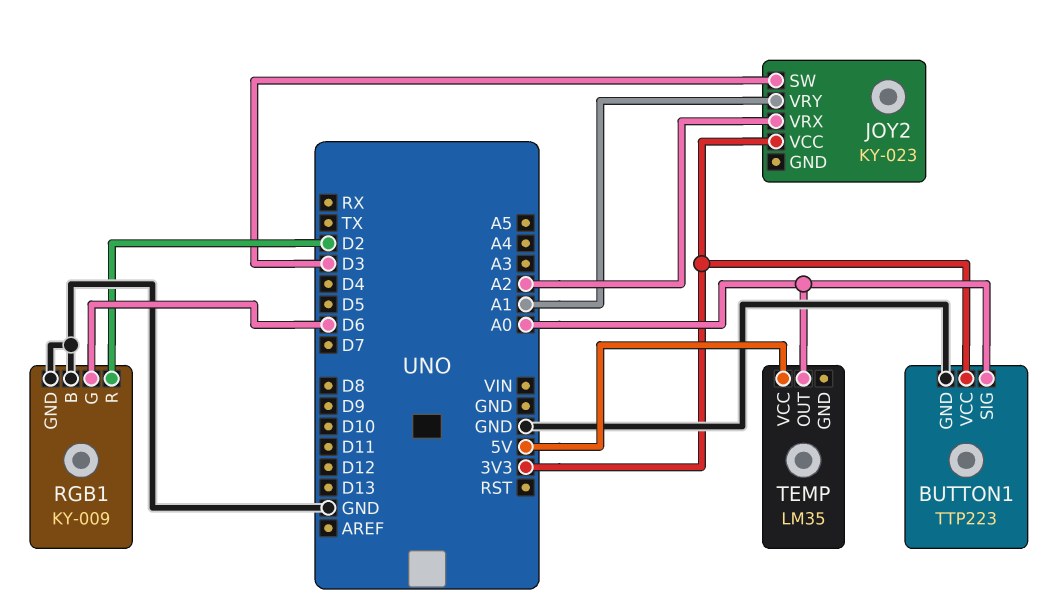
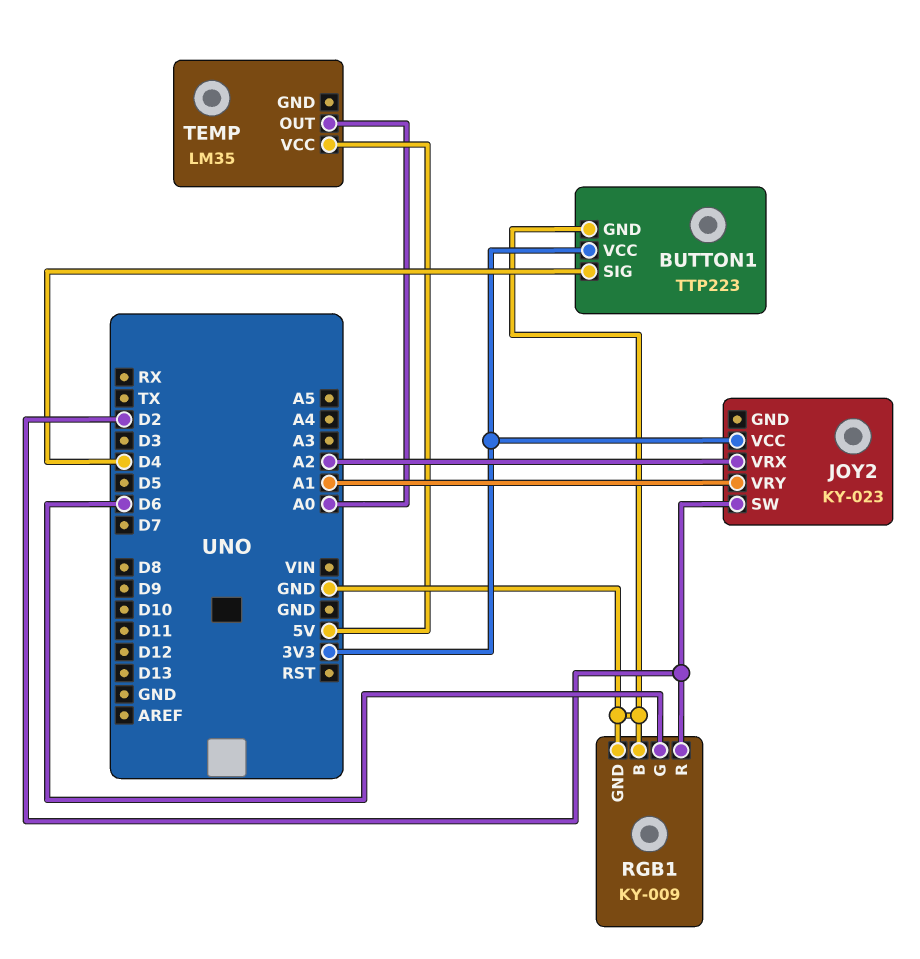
BUTTON1 pin SIG: A0 -> D4
JOY2 pin SW: D3 -> D2

